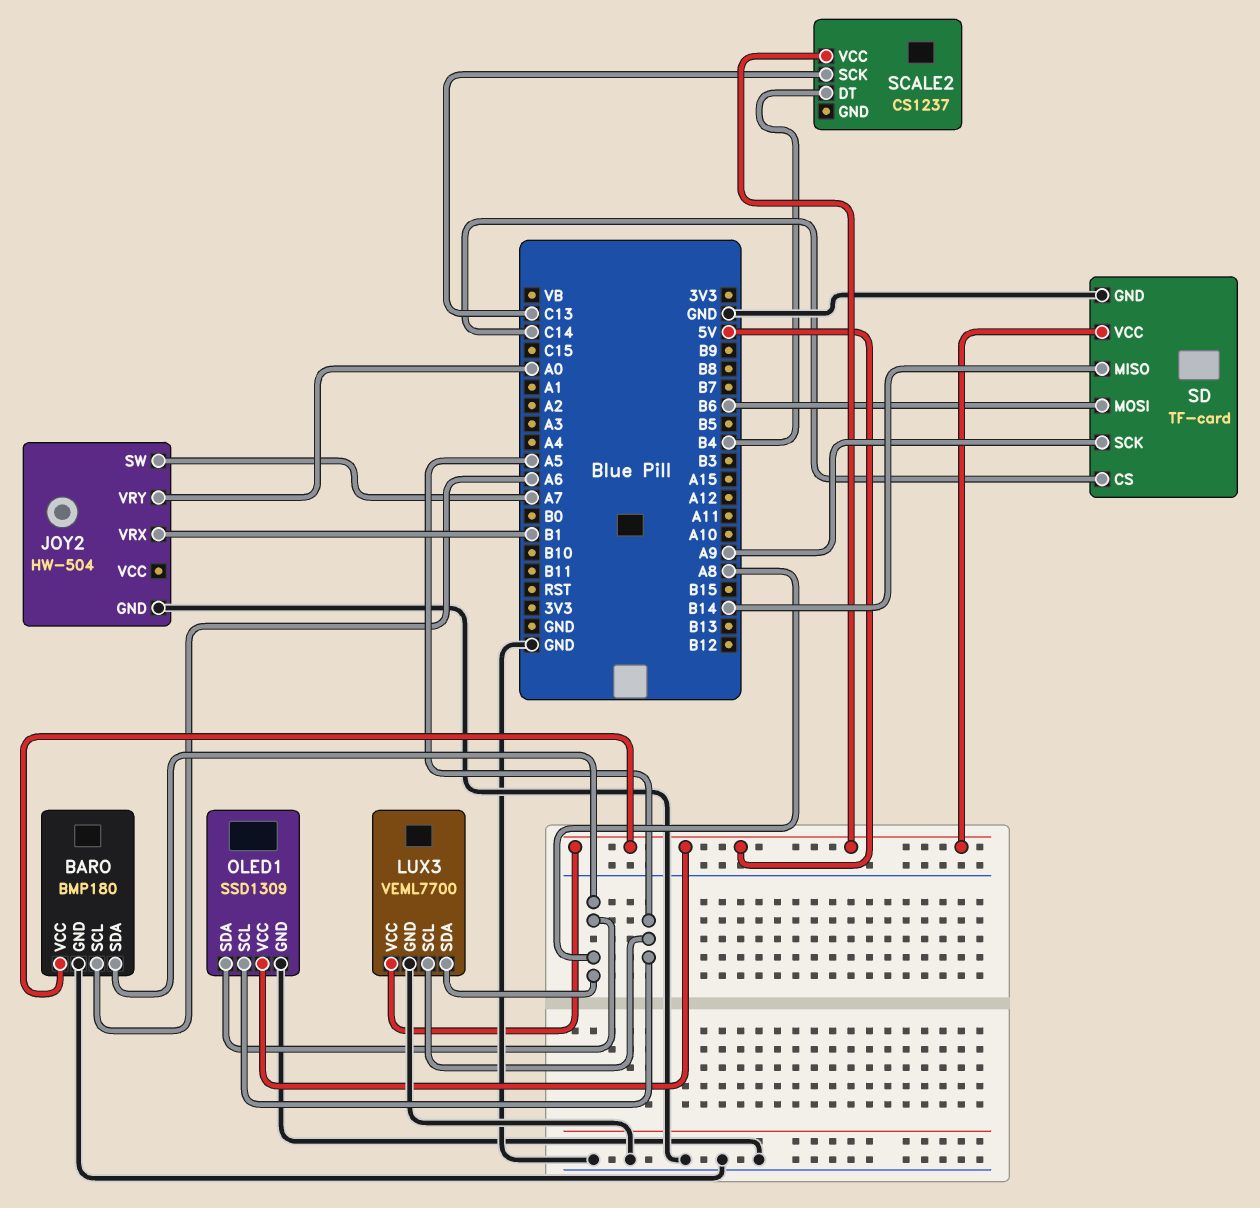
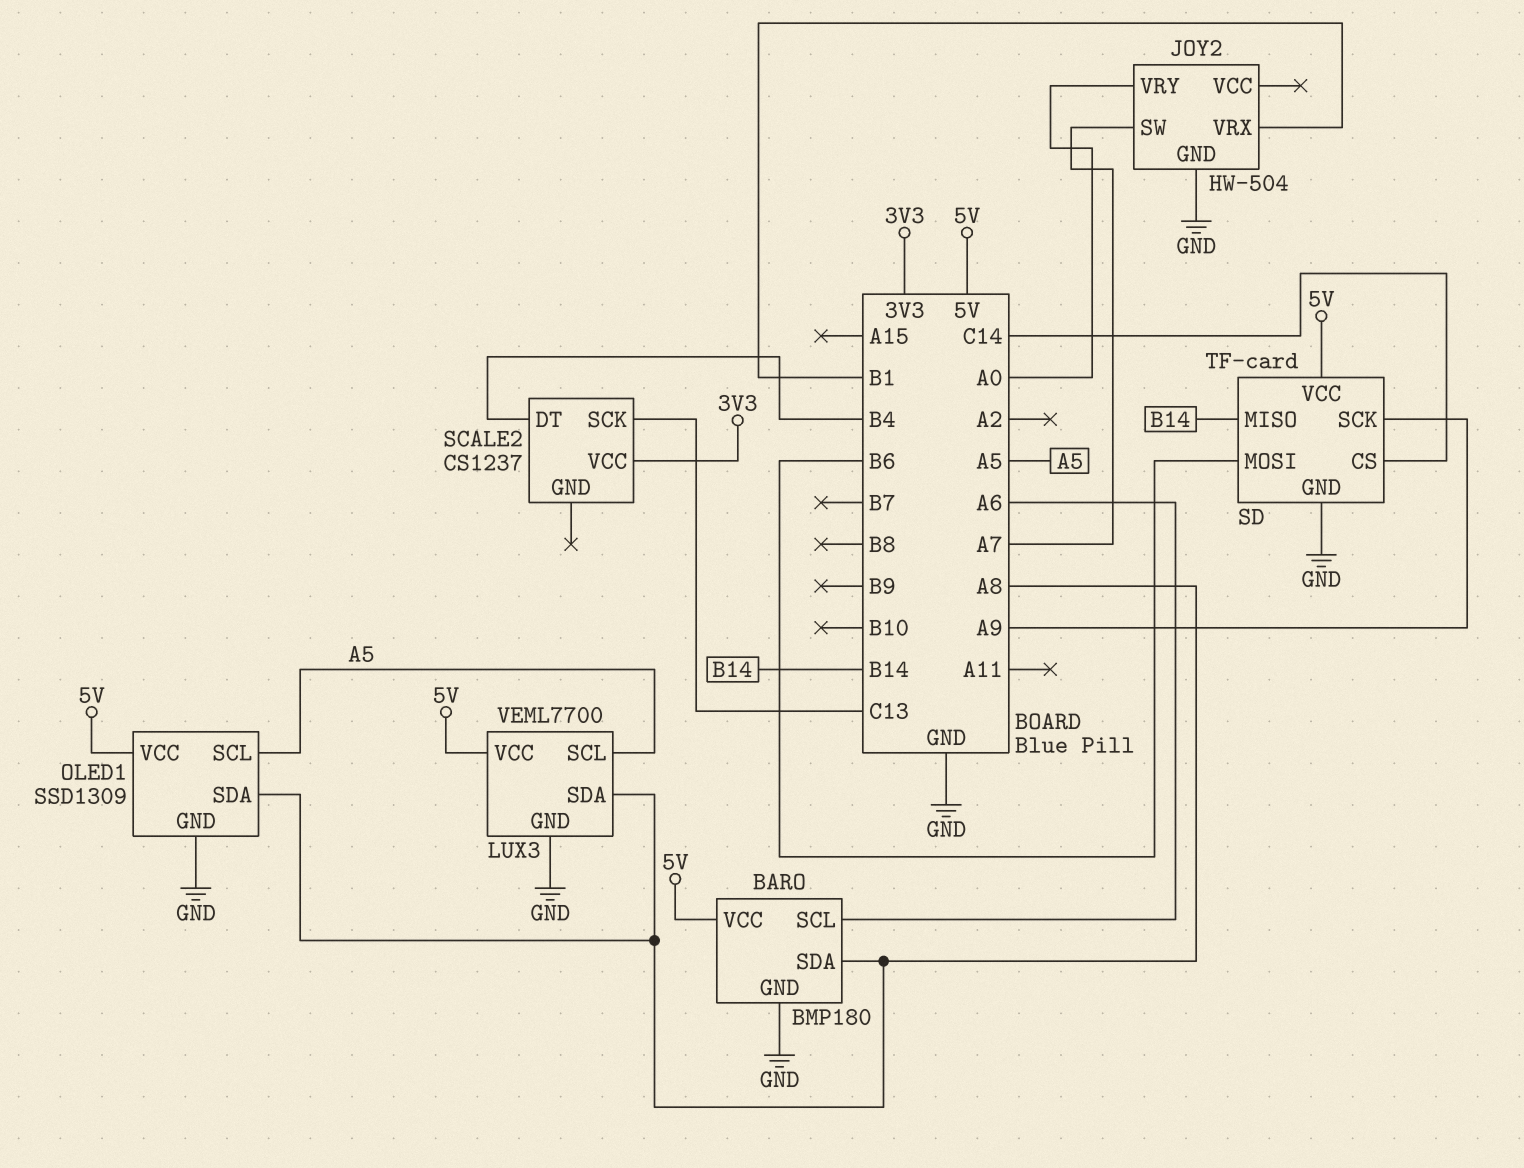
SCALE2 pin VCC: 5V -> 3V3

